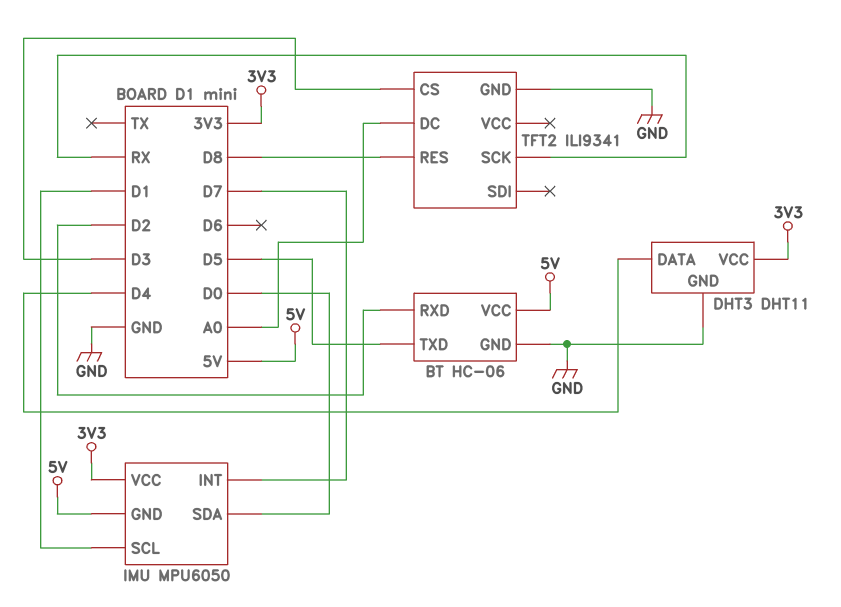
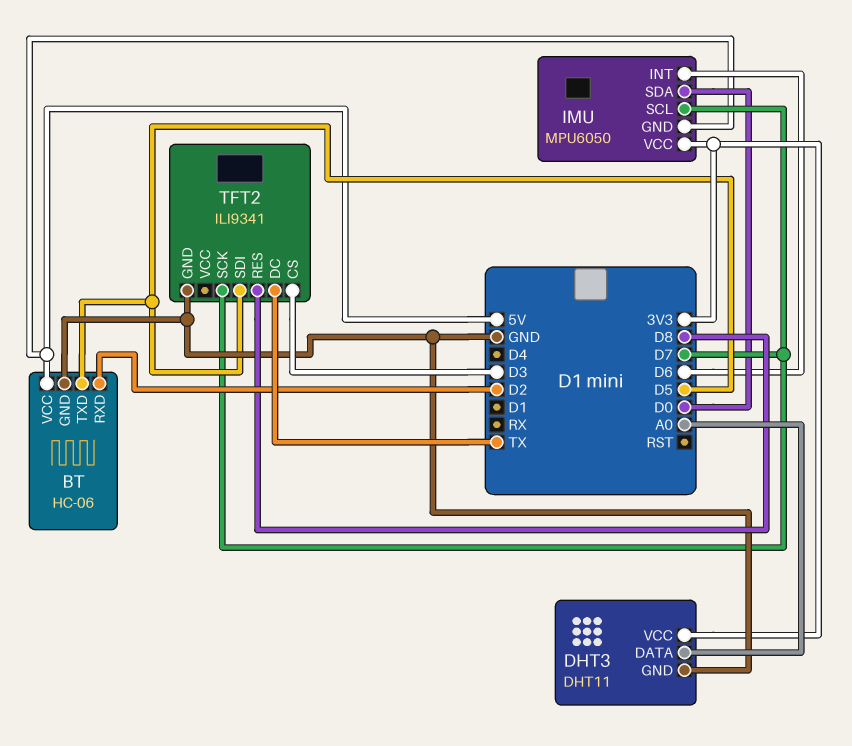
DHT3 pin DATA: D4 -> A0
IMU pin INT: D7 -> D6
IMU pin SCL: D1 -> D7
TFT2 pin DC: A0 -> TX
TFT2 pin SCK: RX -> D7
TFT2 pin SDI: none -> D5

